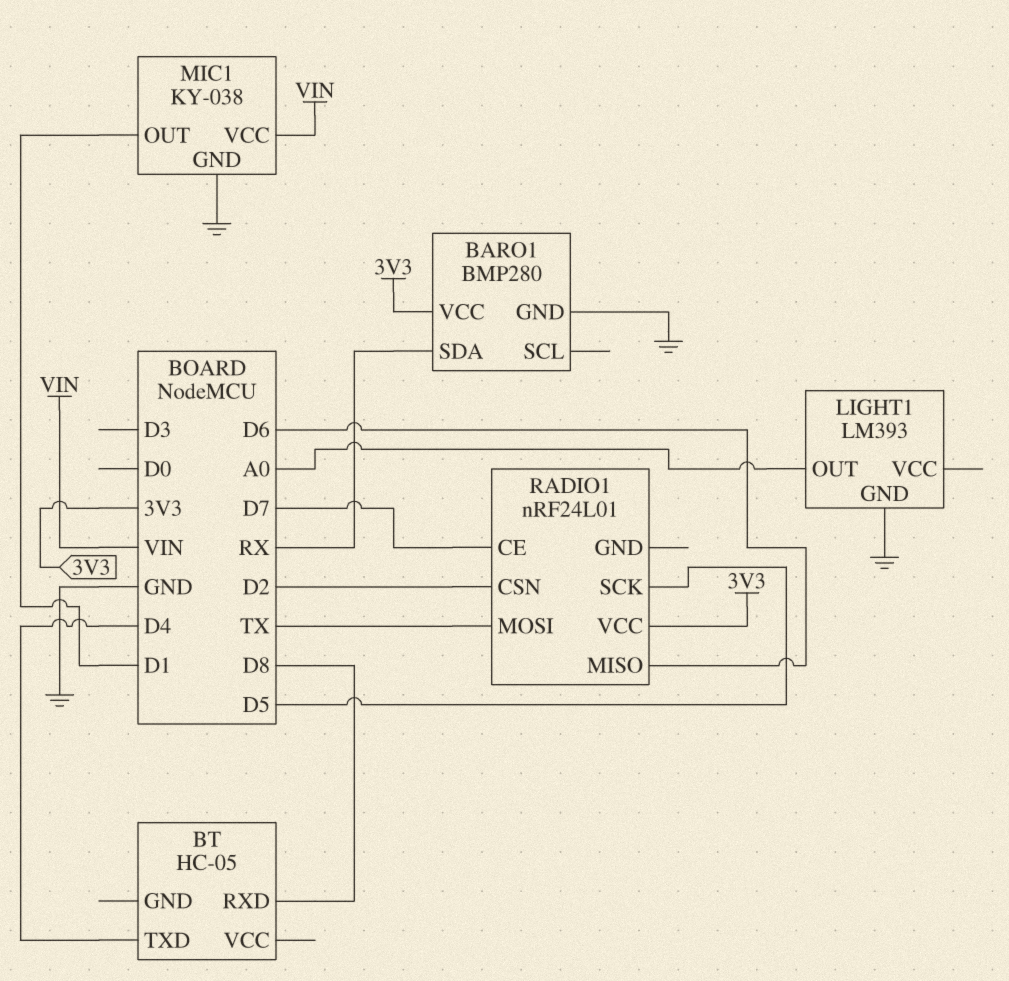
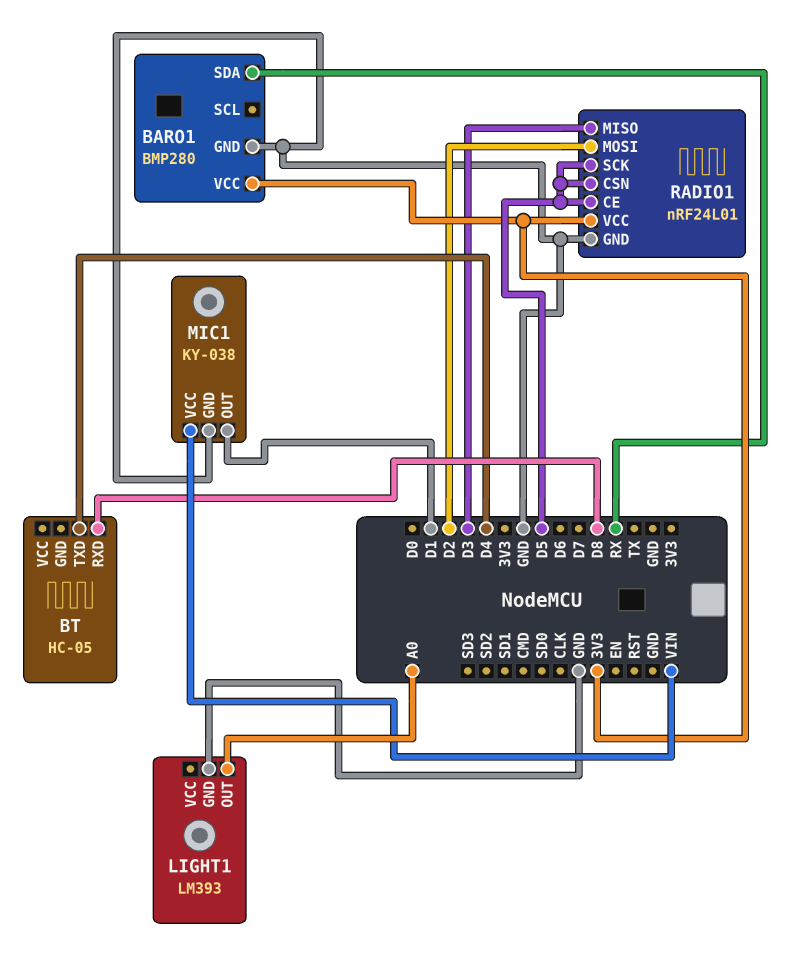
RADIO1 pin CE: D7 -> D5
RADIO1 pin CSN: D2 -> D5
RADIO1 pin GND: none -> GND
RADIO1 pin MISO: D6 -> D3
RADIO1 pin MOSI: TX -> D2

